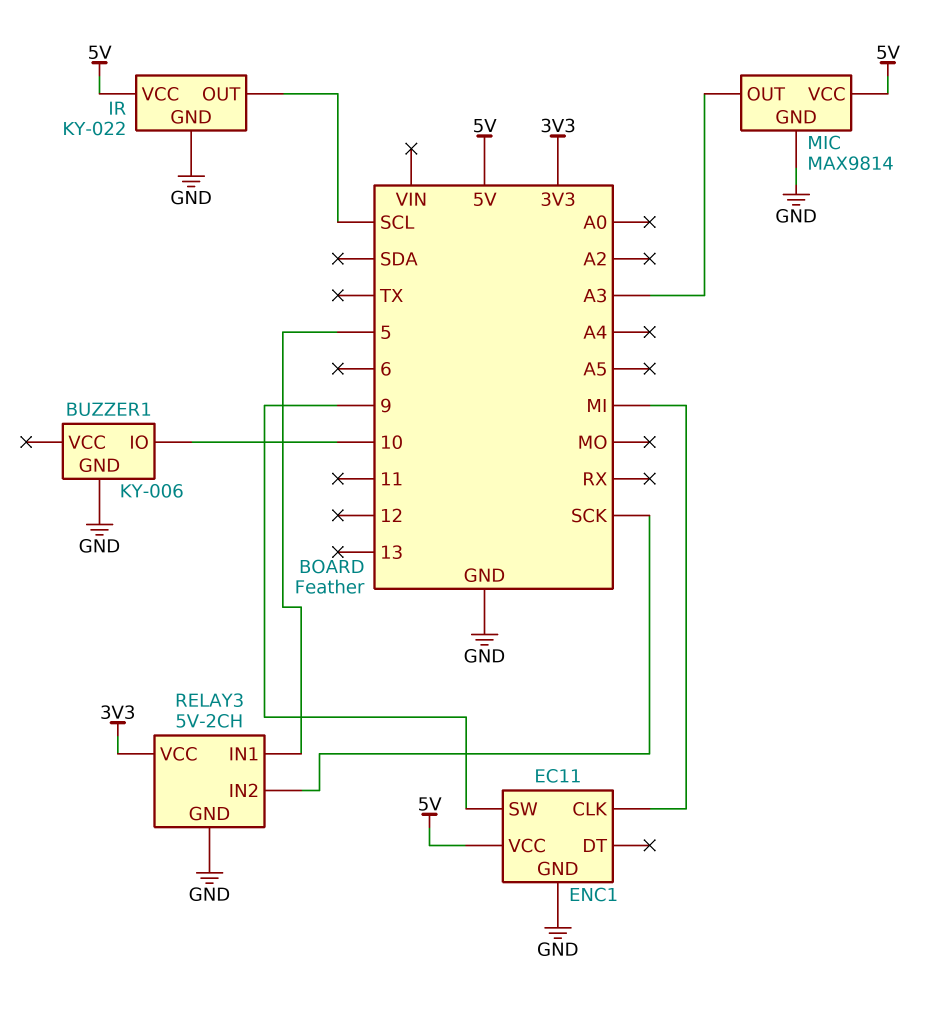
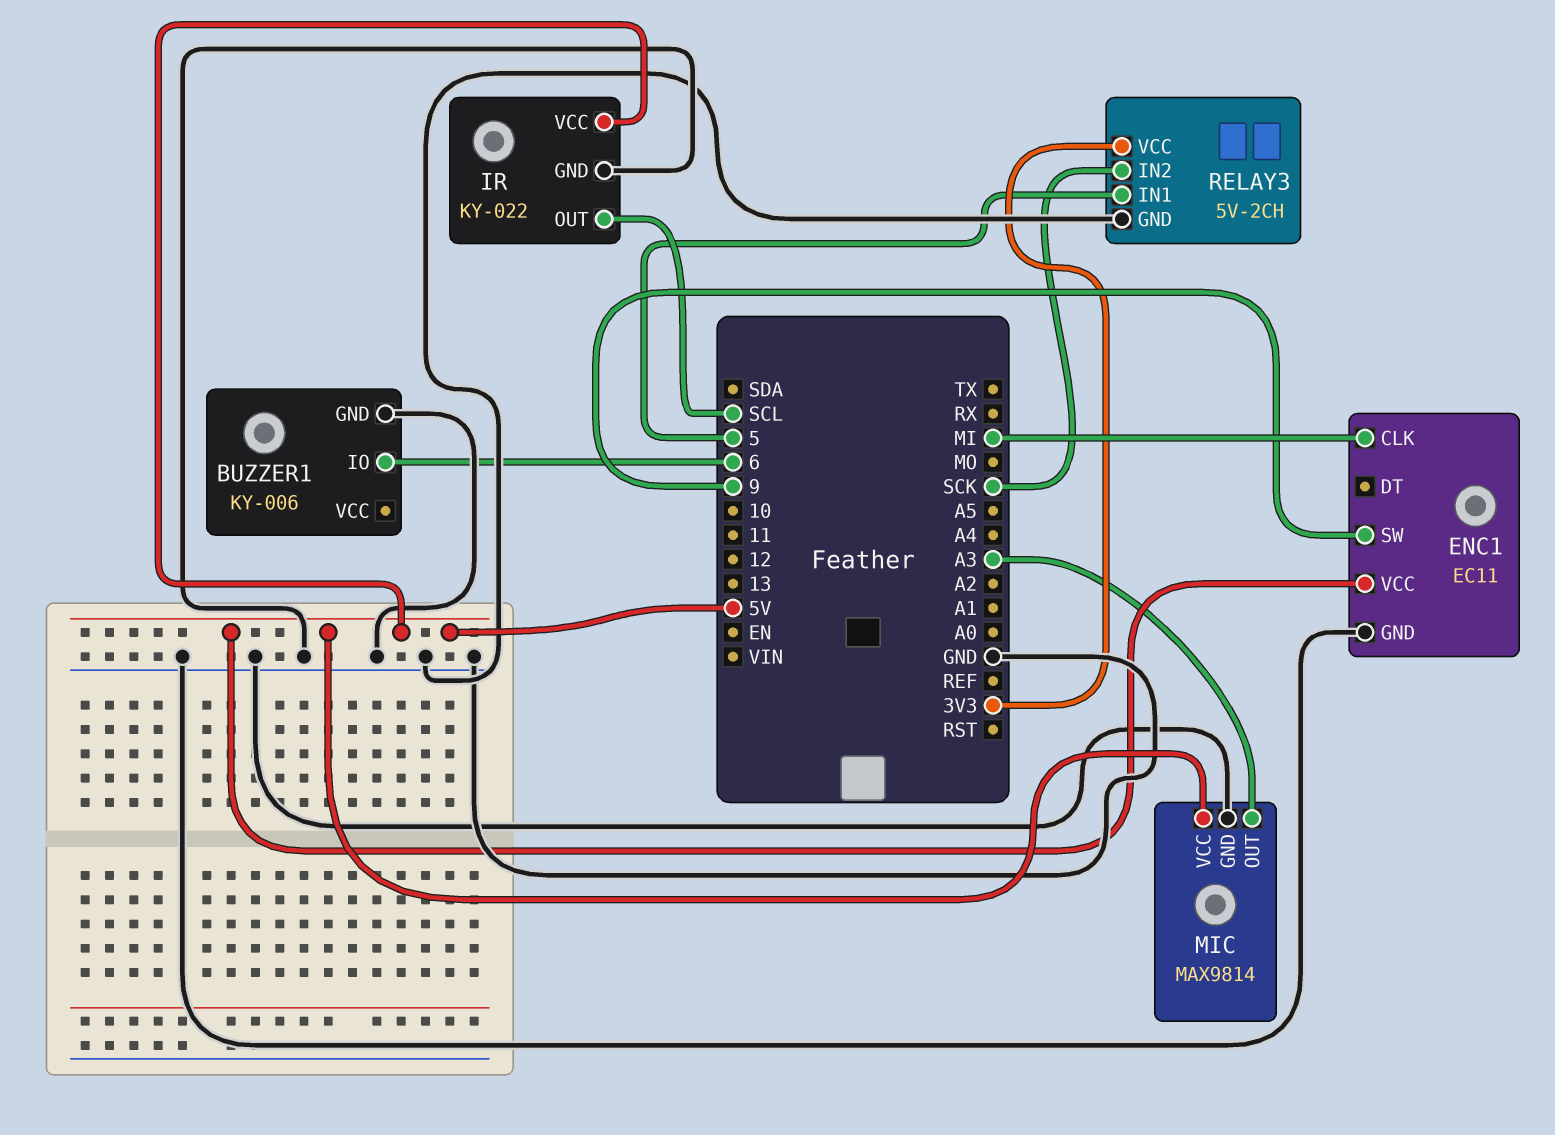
BUZZER1 pin IO: 10 -> 6

